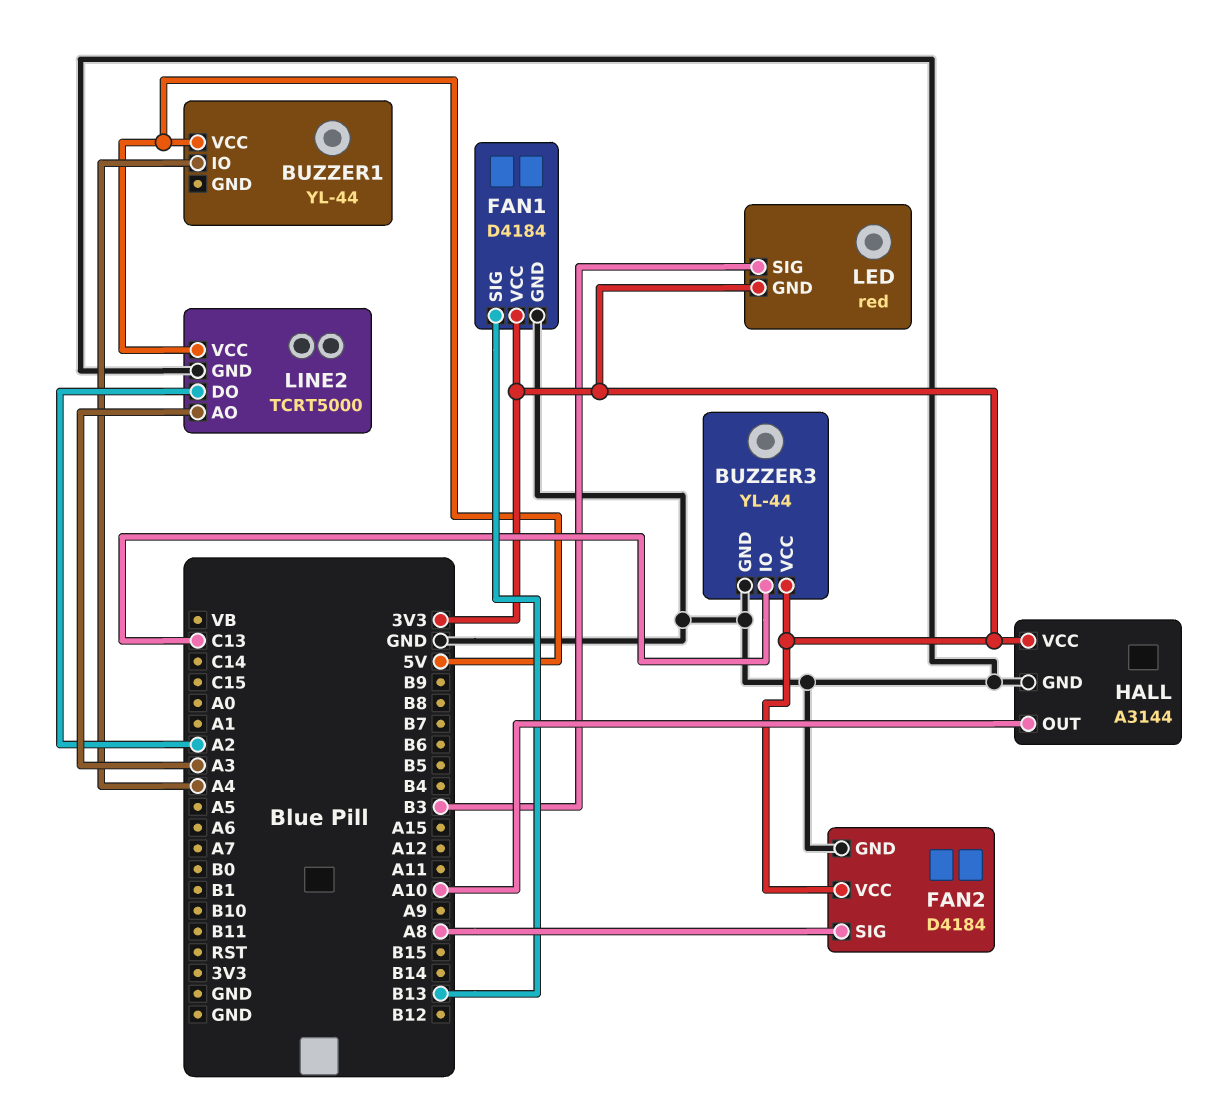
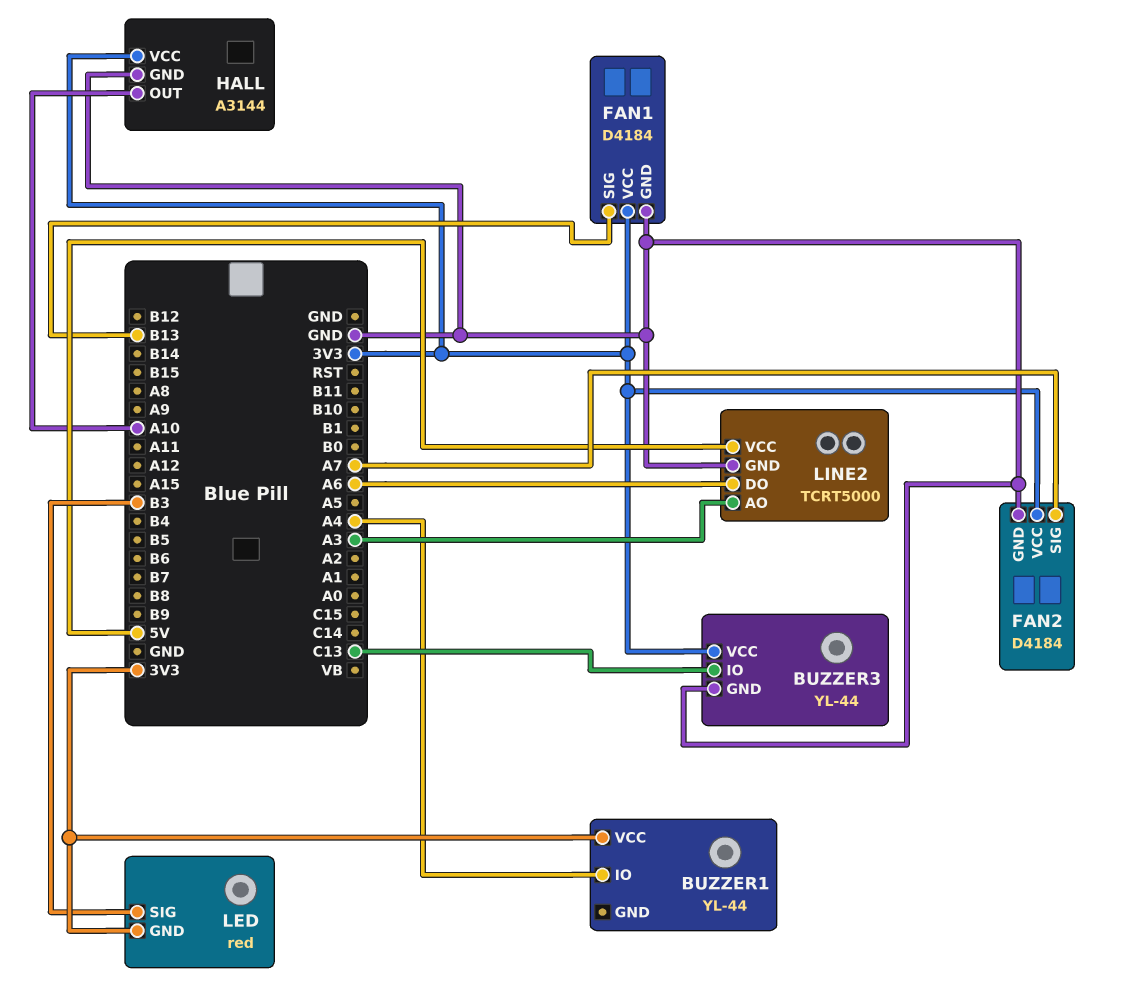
BUZZER1 pin VCC: 5V -> 3V3
FAN2 pin SIG: A8 -> A7
LINE2 pin DO: A2 -> A6

